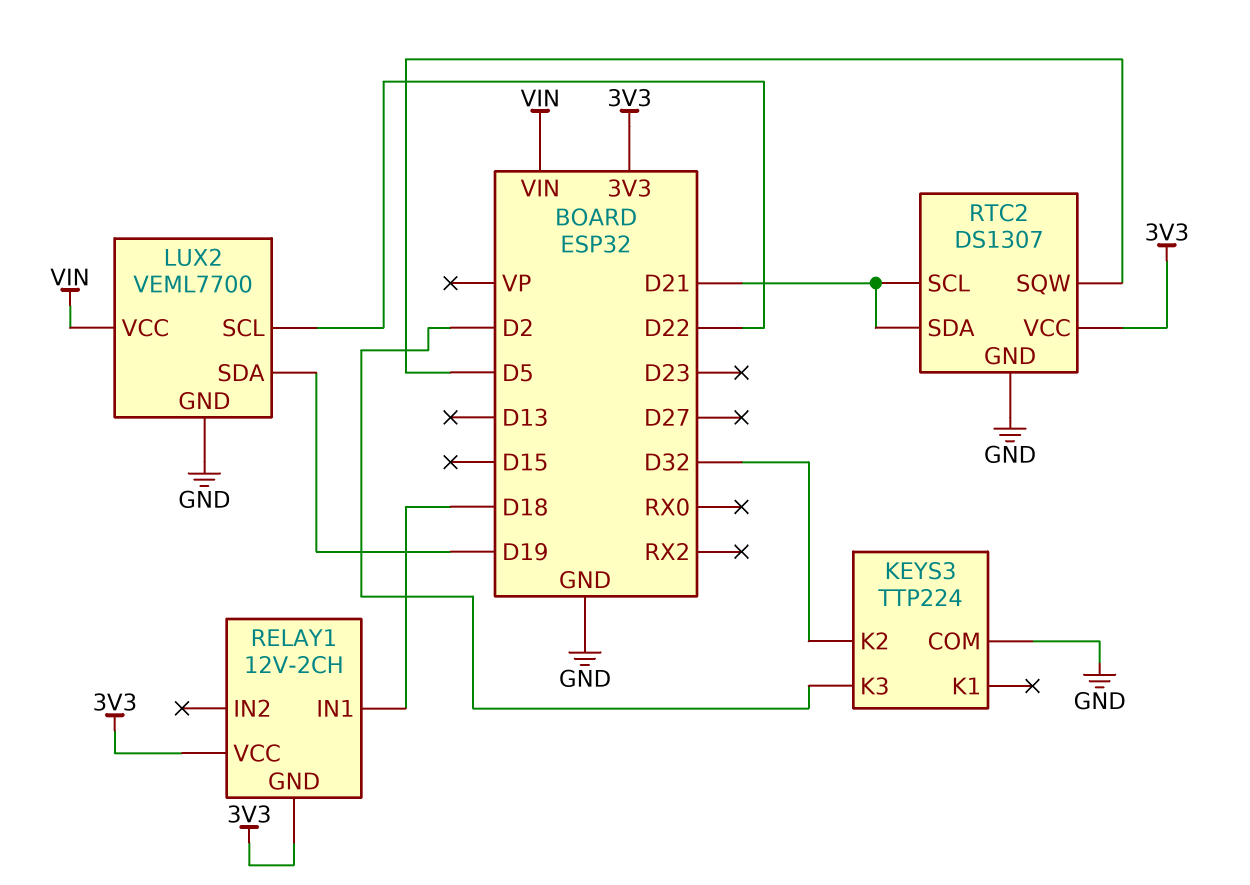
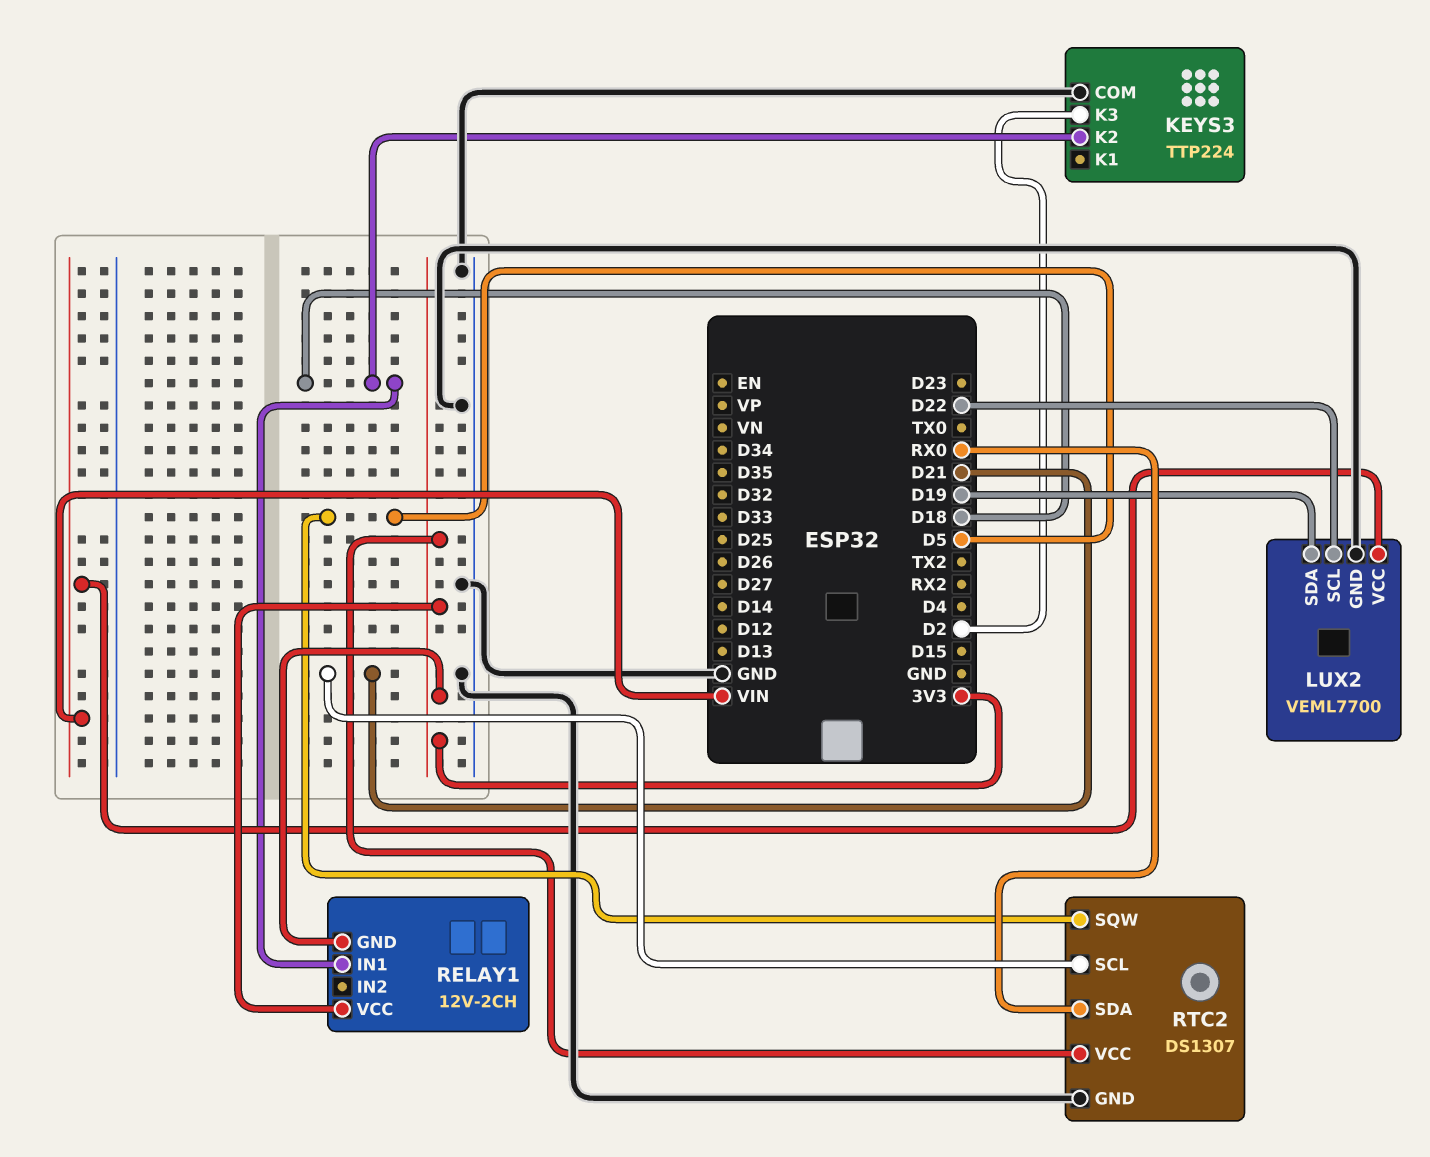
KEYS3 pin K2: D32 -> D18
RTC2 pin SDA: D21 -> RX0

